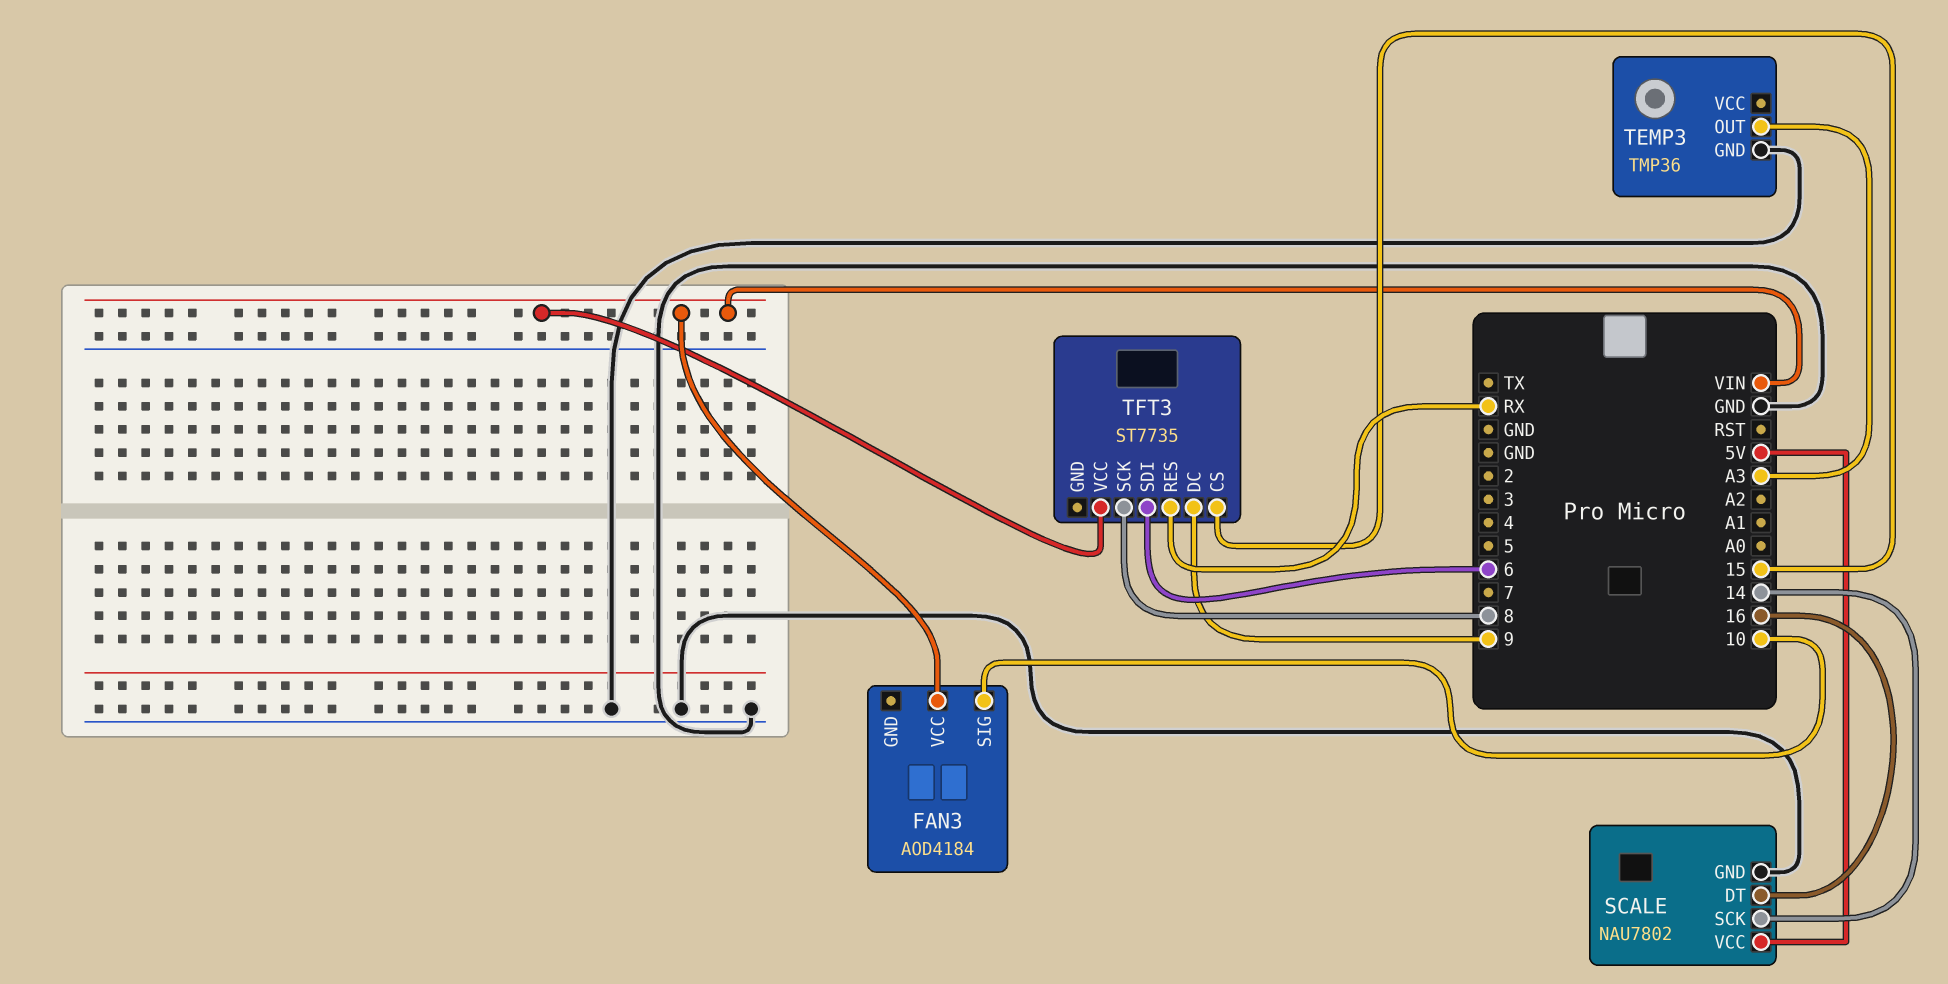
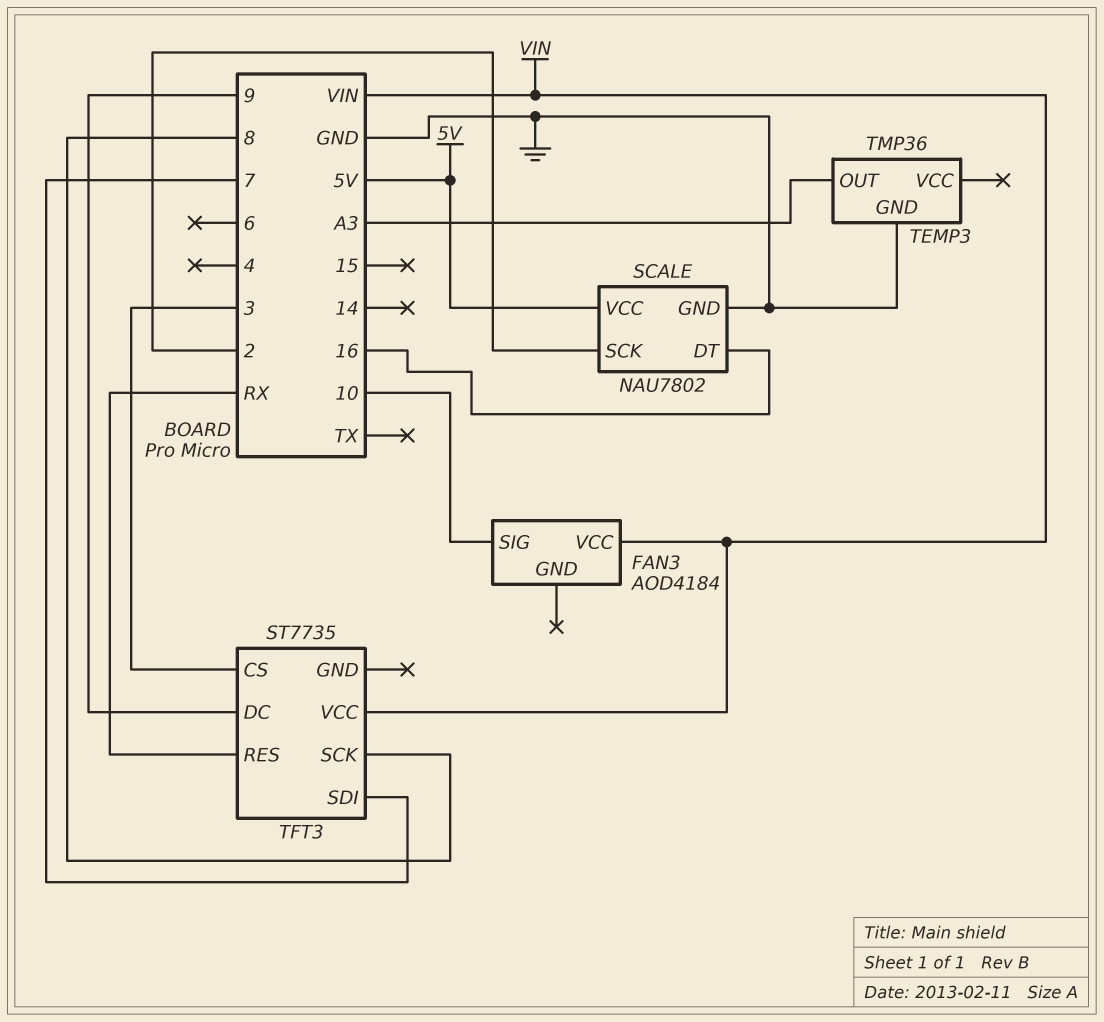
SCALE pin SCK: 14 -> 2
TFT3 pin CS: 15 -> 3
TFT3 pin SDI: 6 -> 7

